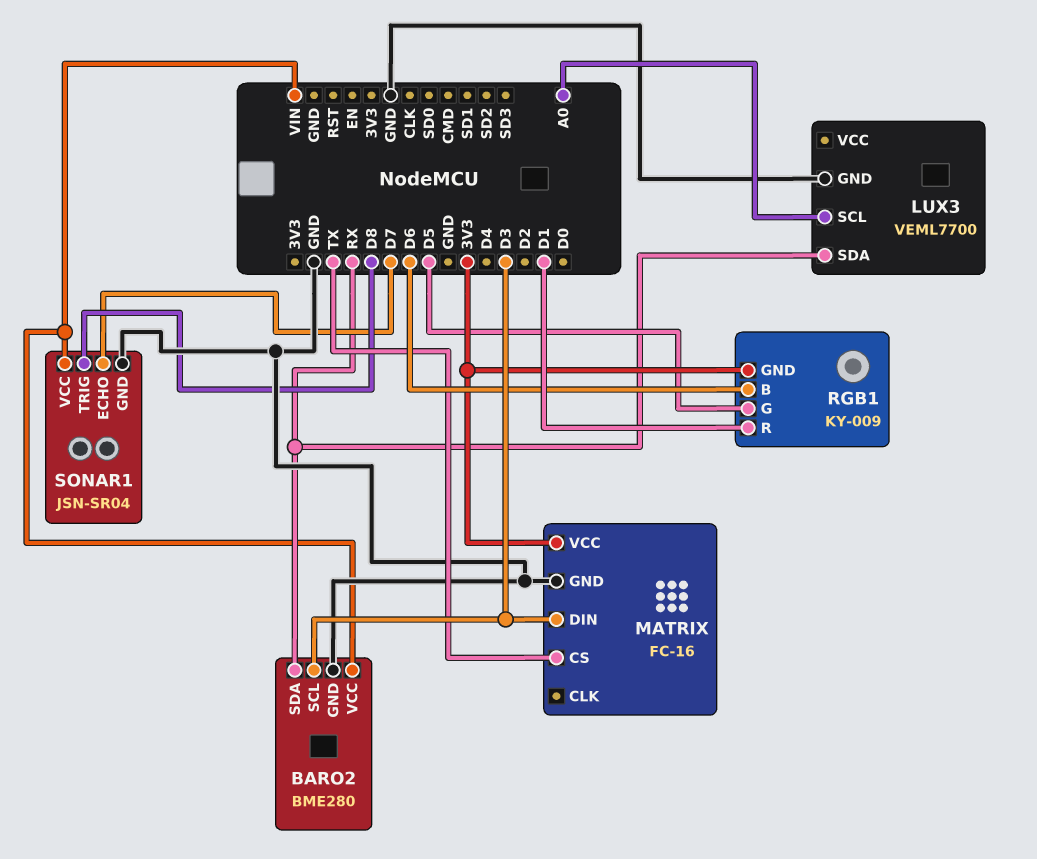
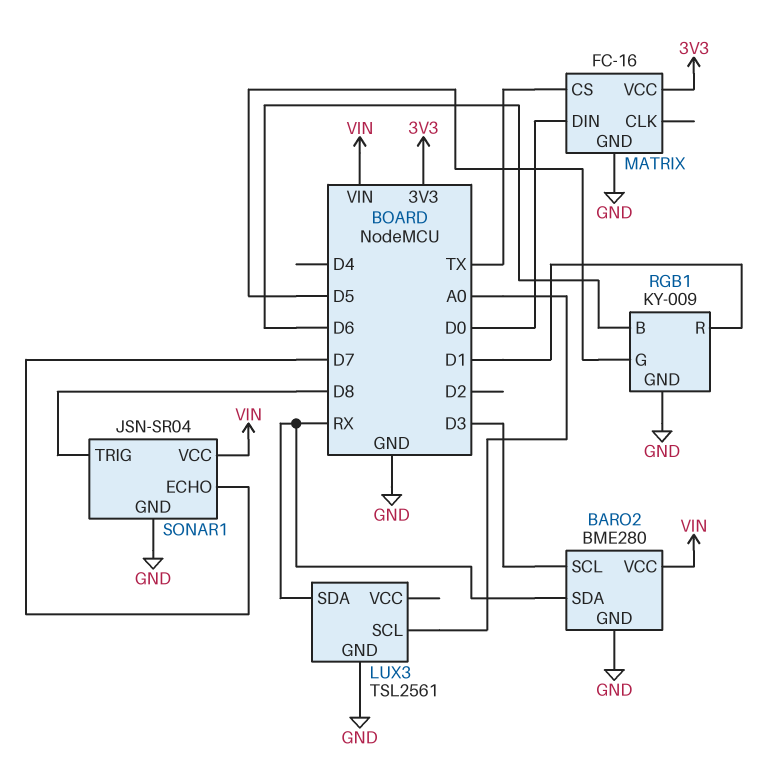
LUX3: VEML7700 -> TSL2561
MATRIX pin DIN: D3 -> D0
RGB1 pin GND: 3V3 -> GND

